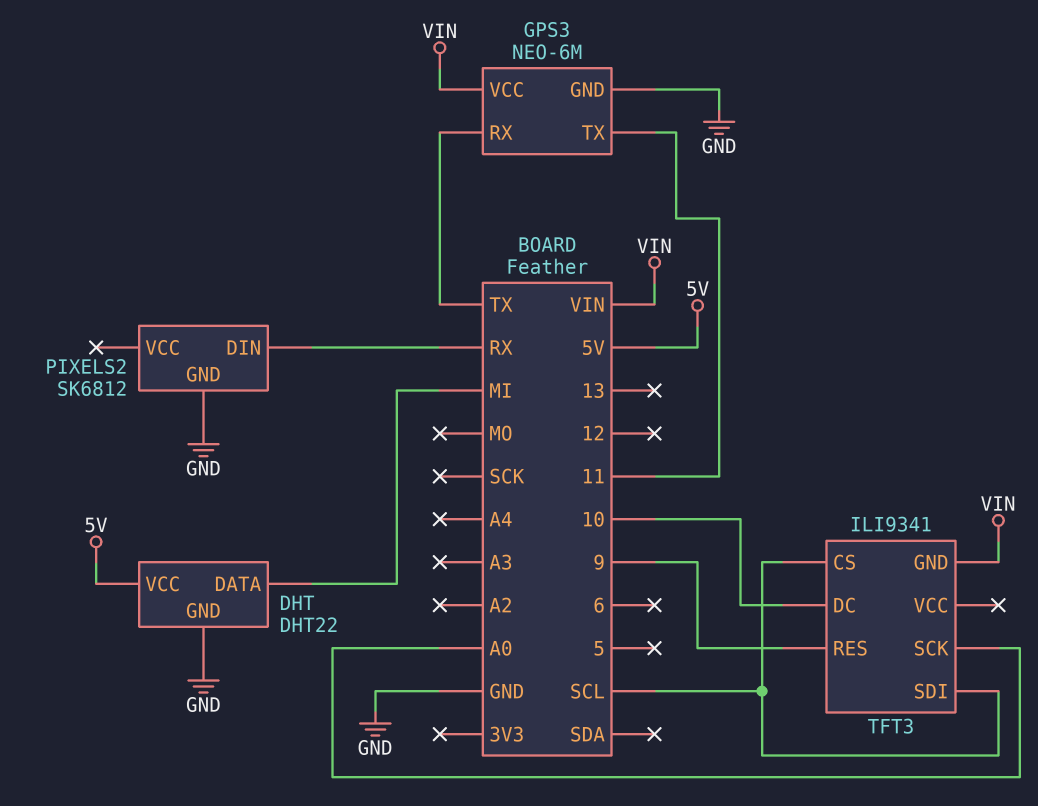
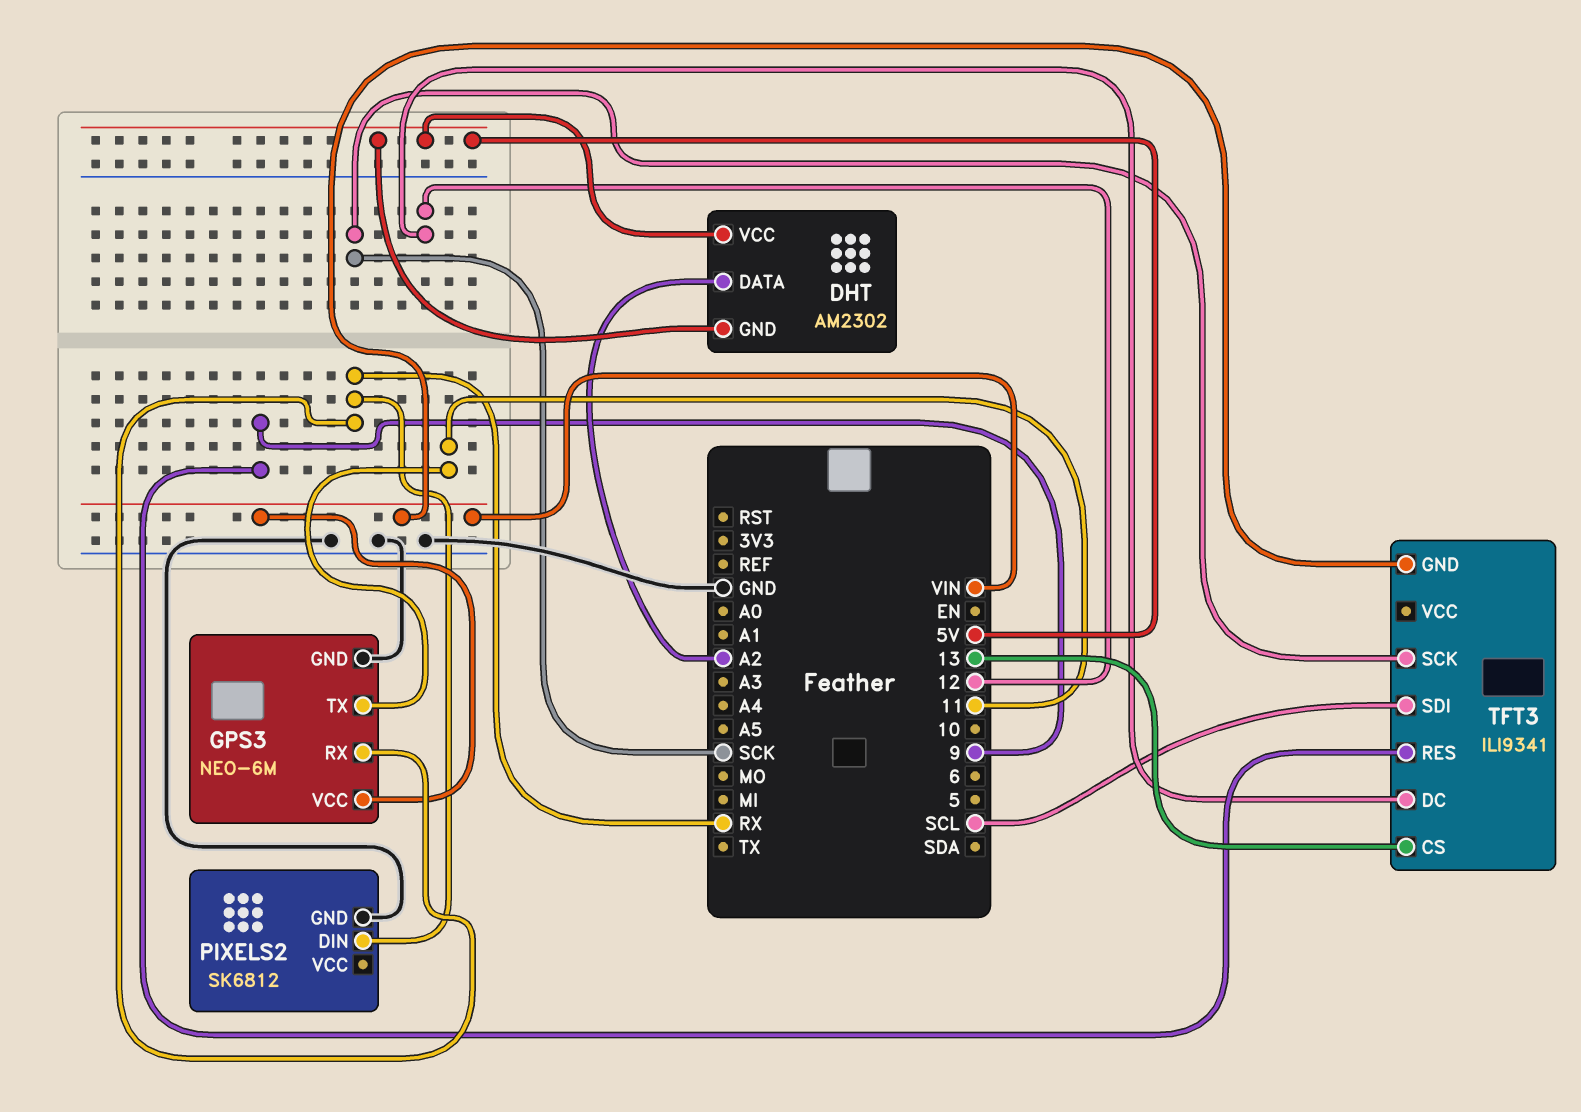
DHT: DHT22 -> AM2302
DHT pin DATA: MI -> A2
DHT pin GND: GND -> 5V
GPS3 pin RX: TX -> RX
TFT3 pin CS: SCL -> 13
TFT3 pin DC: 10 -> 12
TFT3 pin SCK: A0 -> SCK

